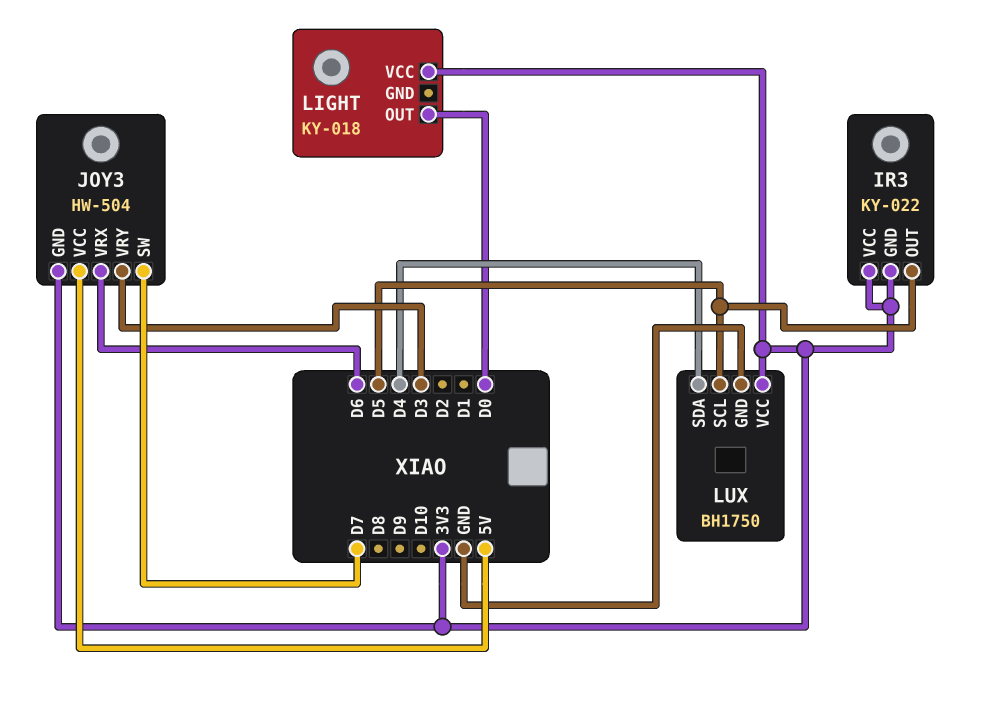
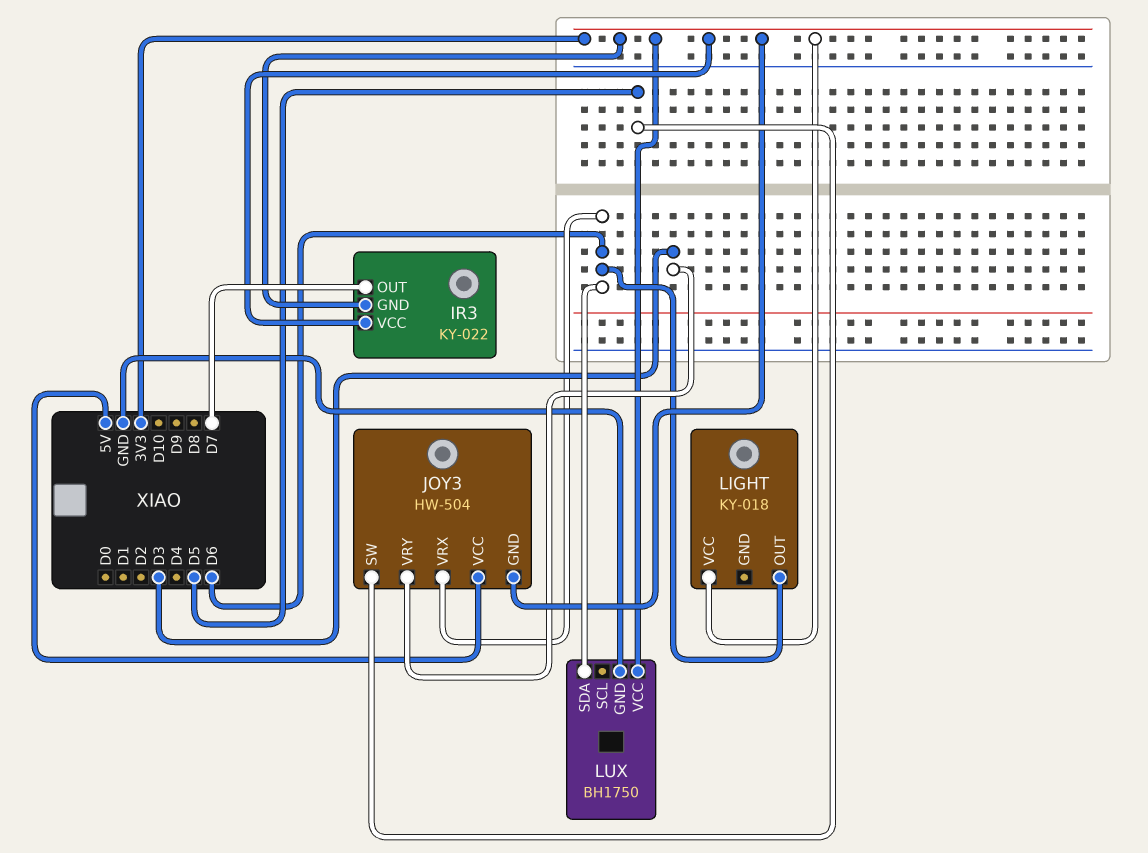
IR3 pin OUT: D5 -> D7
JOY3 pin SW: D7 -> D5
LIGHT pin OUT: D0 -> D6
LUX pin SCL: D5 -> none
LUX pin SDA: D4 -> D6

